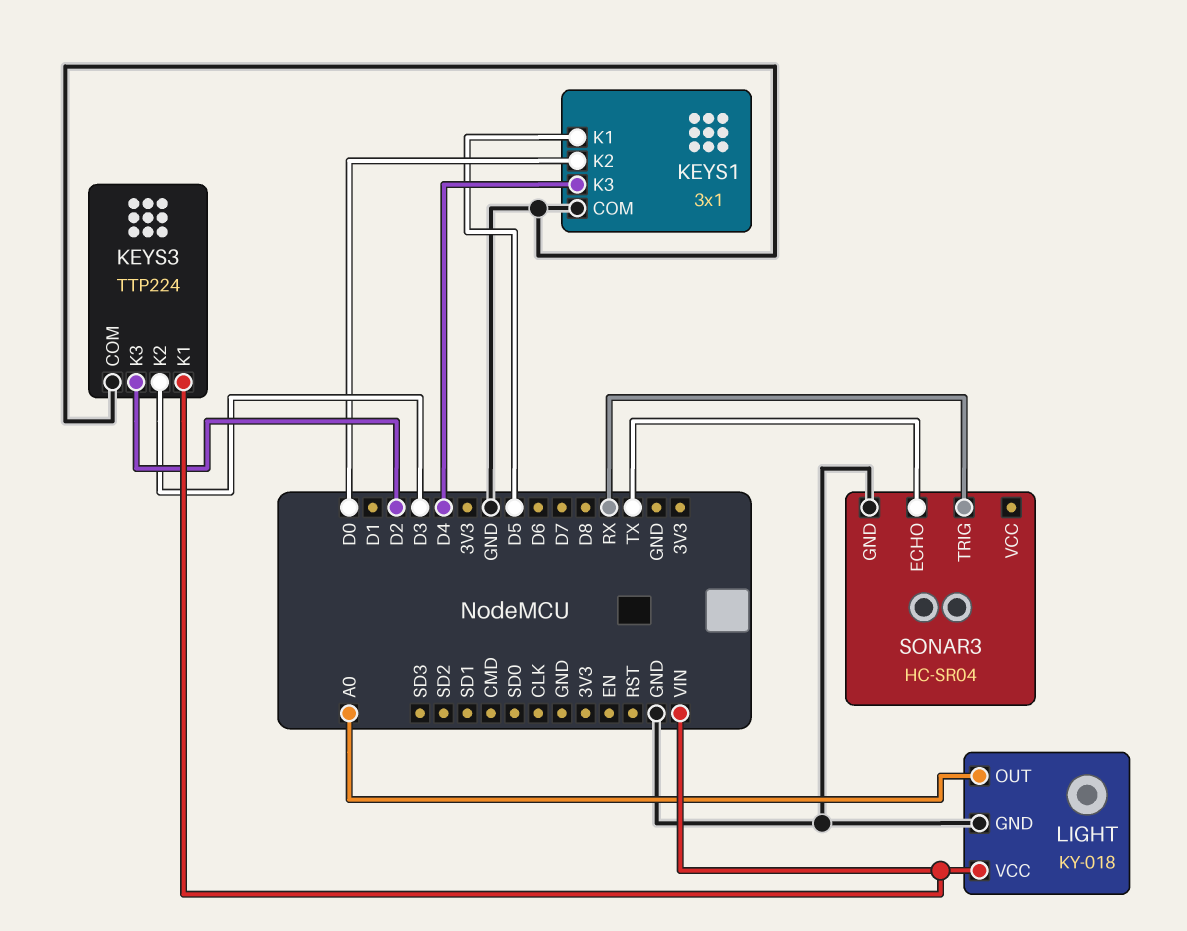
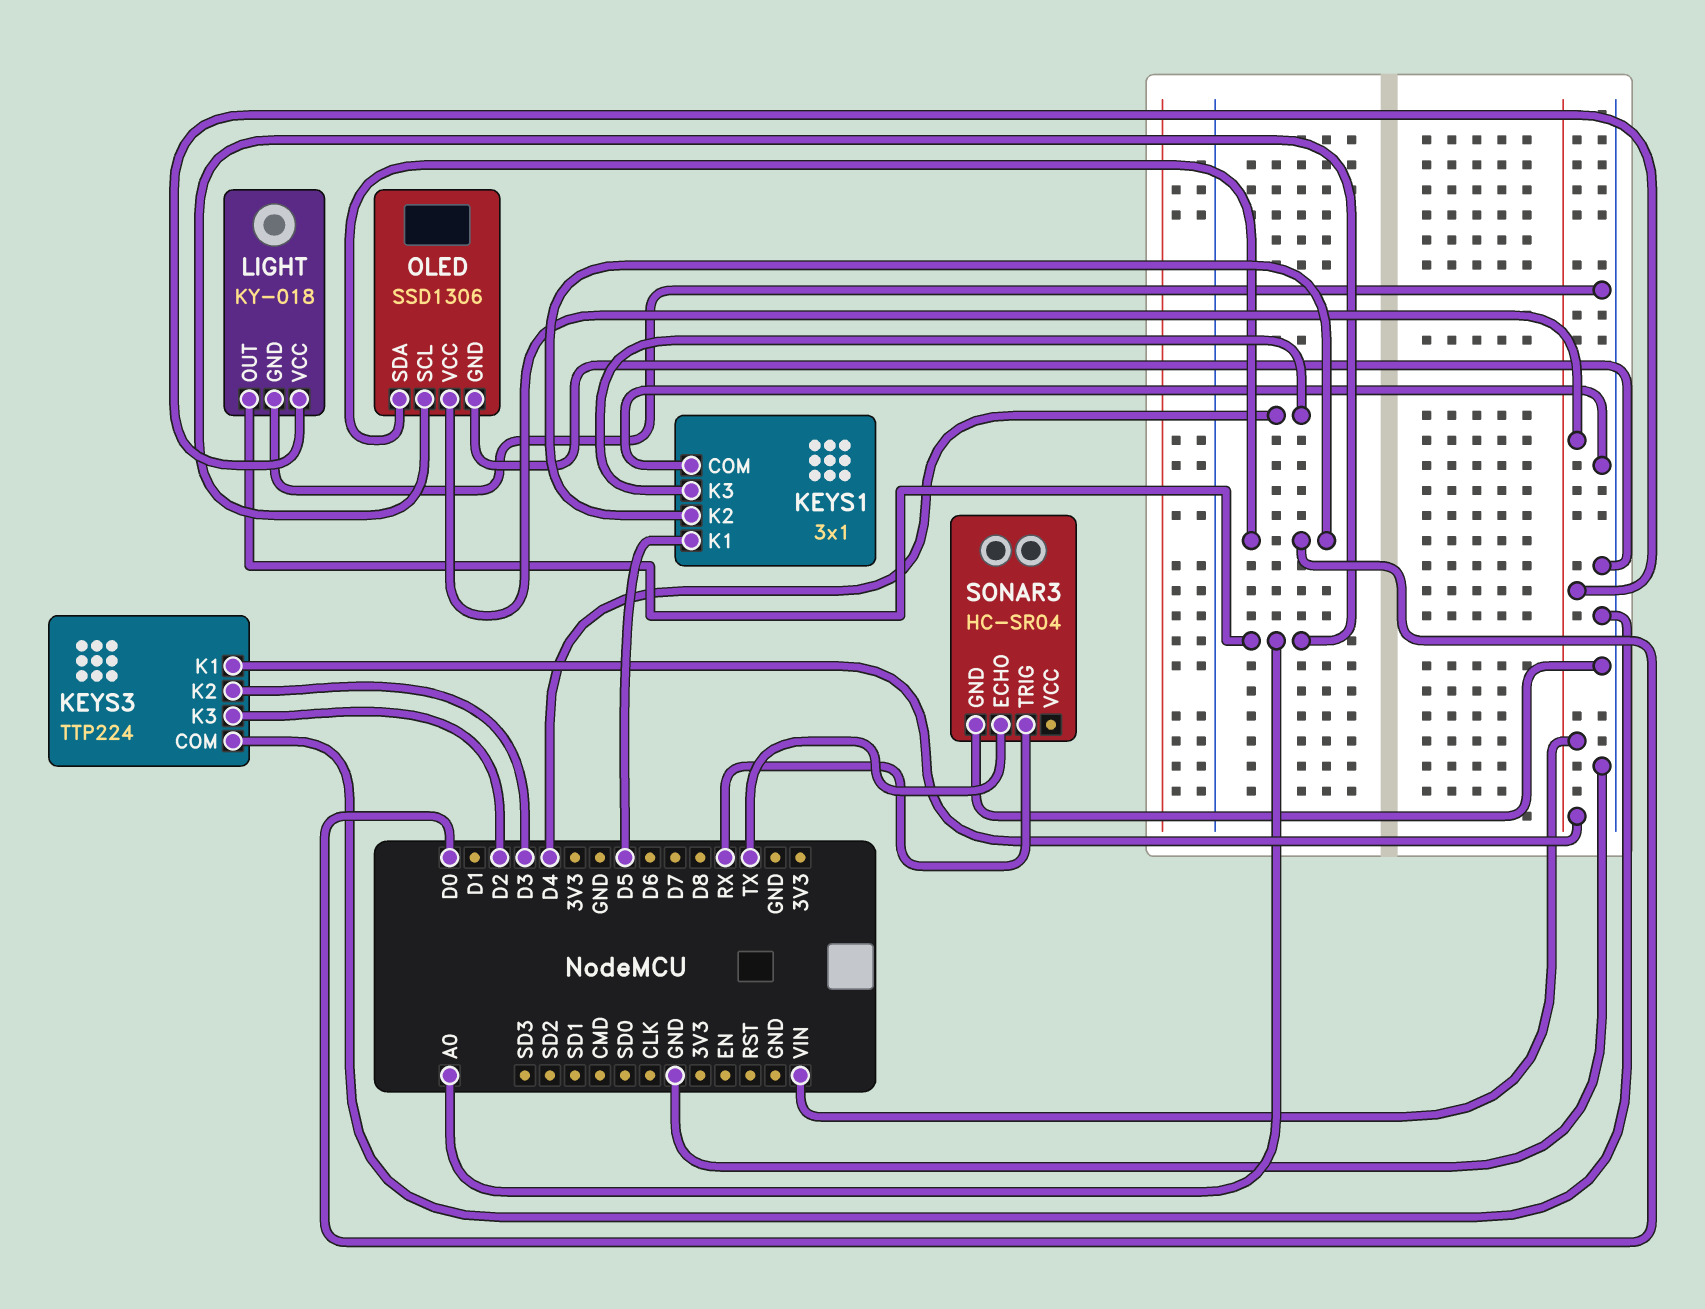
OLED: none -> SSD1306
OLED pin GND: none -> GND
OLED pin SCL: none -> A0
OLED pin SDA: none -> D0
OLED pin VCC: none -> VIN

